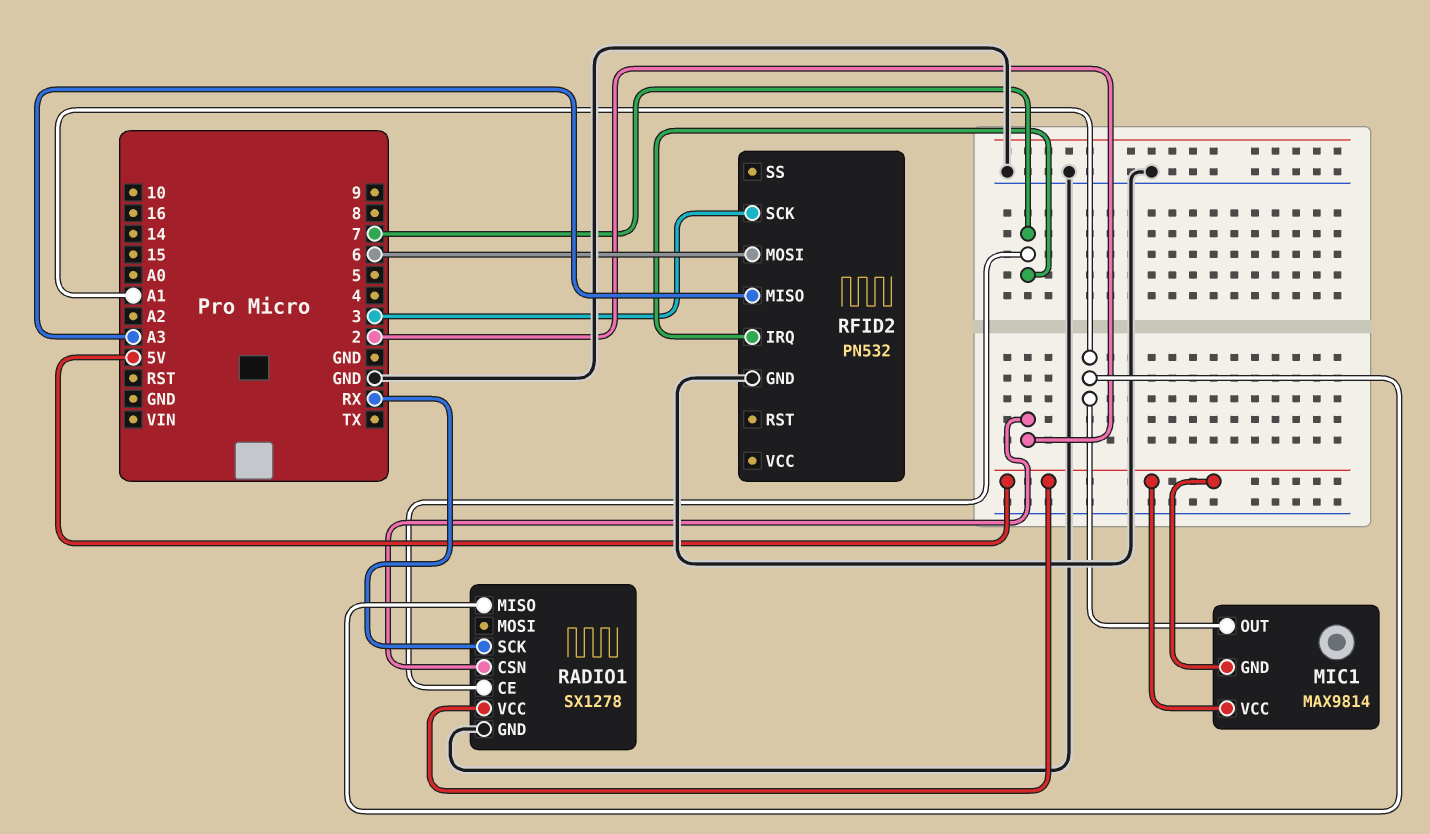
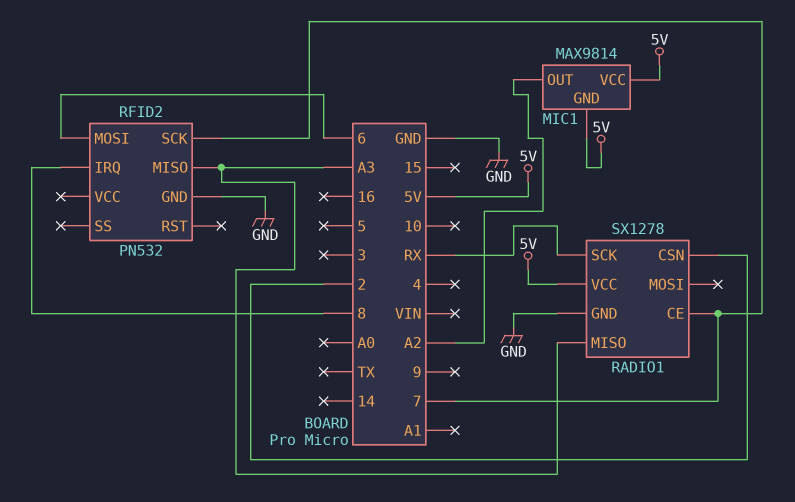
MIC1 pin OUT: A1 -> A2
RADIO1 pin MISO: A1 -> A3
RFID2 pin IRQ: 7 -> 8
RFID2 pin SCK: 3 -> 7

